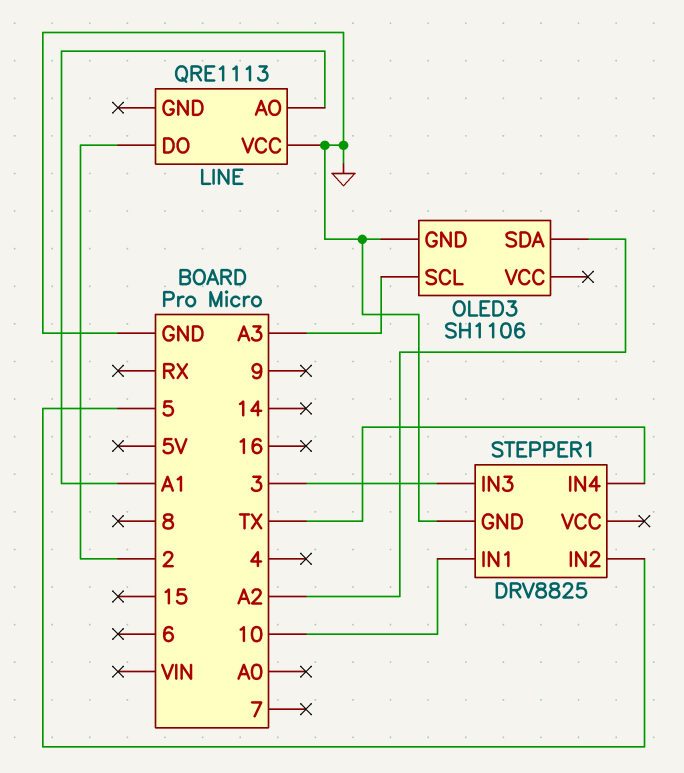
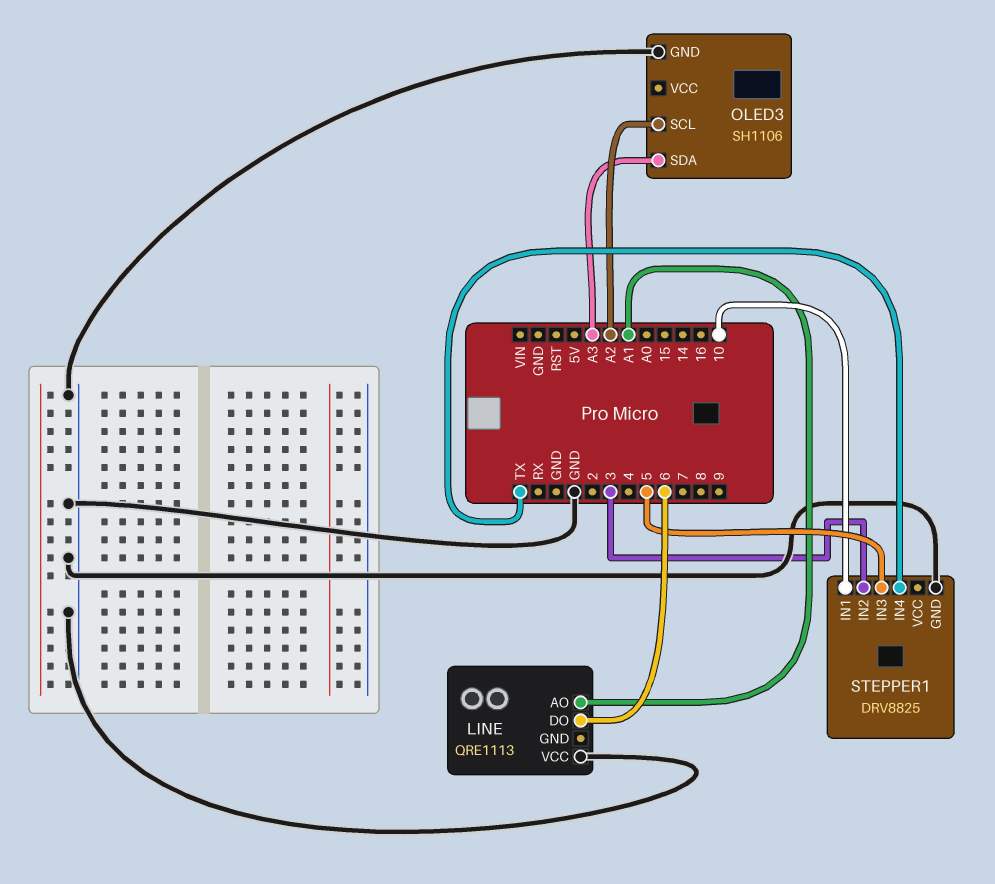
LINE pin DO: 2 -> 6
OLED3 pin SCL: A3 -> A2
OLED3 pin SDA: A2 -> A3
STEPPER1 pin IN2: 5 -> 3
STEPPER1 pin IN3: 3 -> 5

